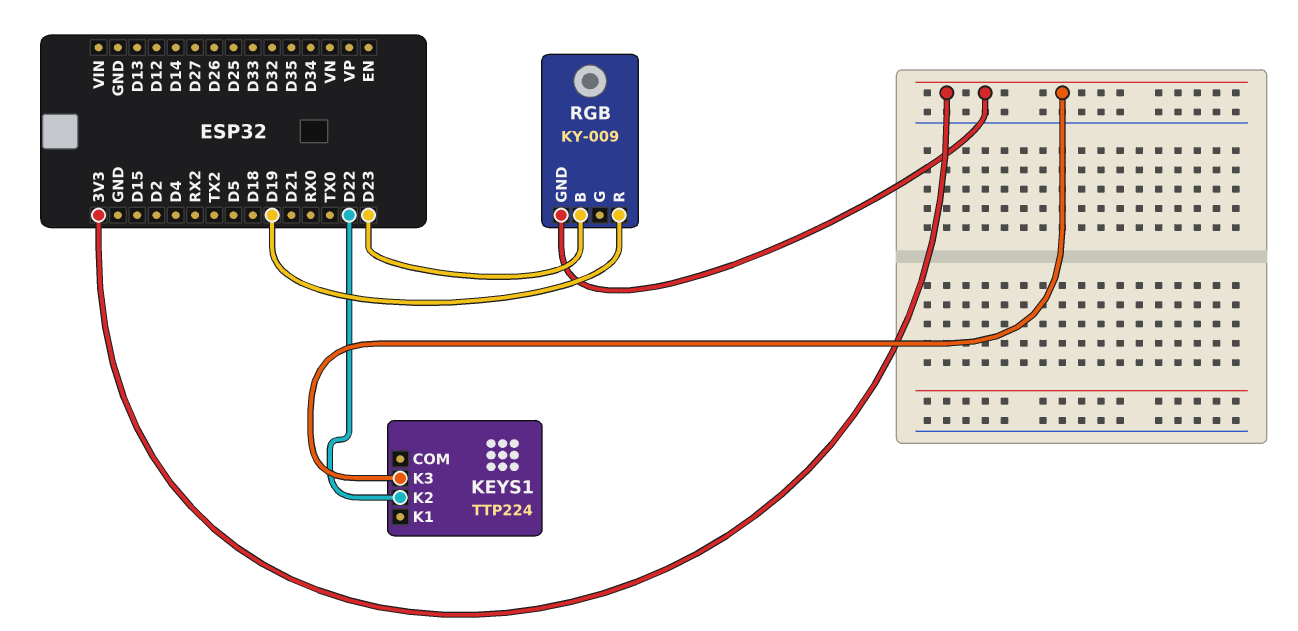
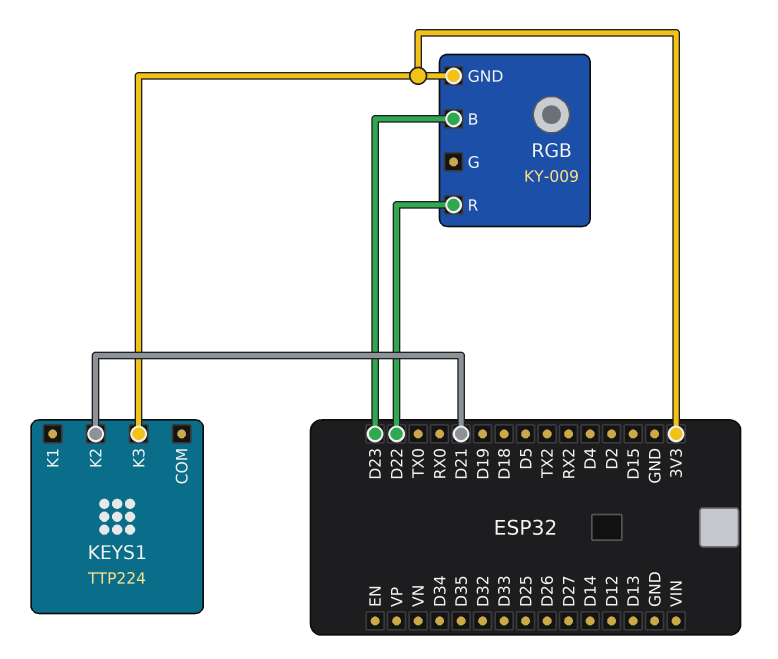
KEYS1 pin K2: D22 -> D21
RGB pin R: D19 -> D22

